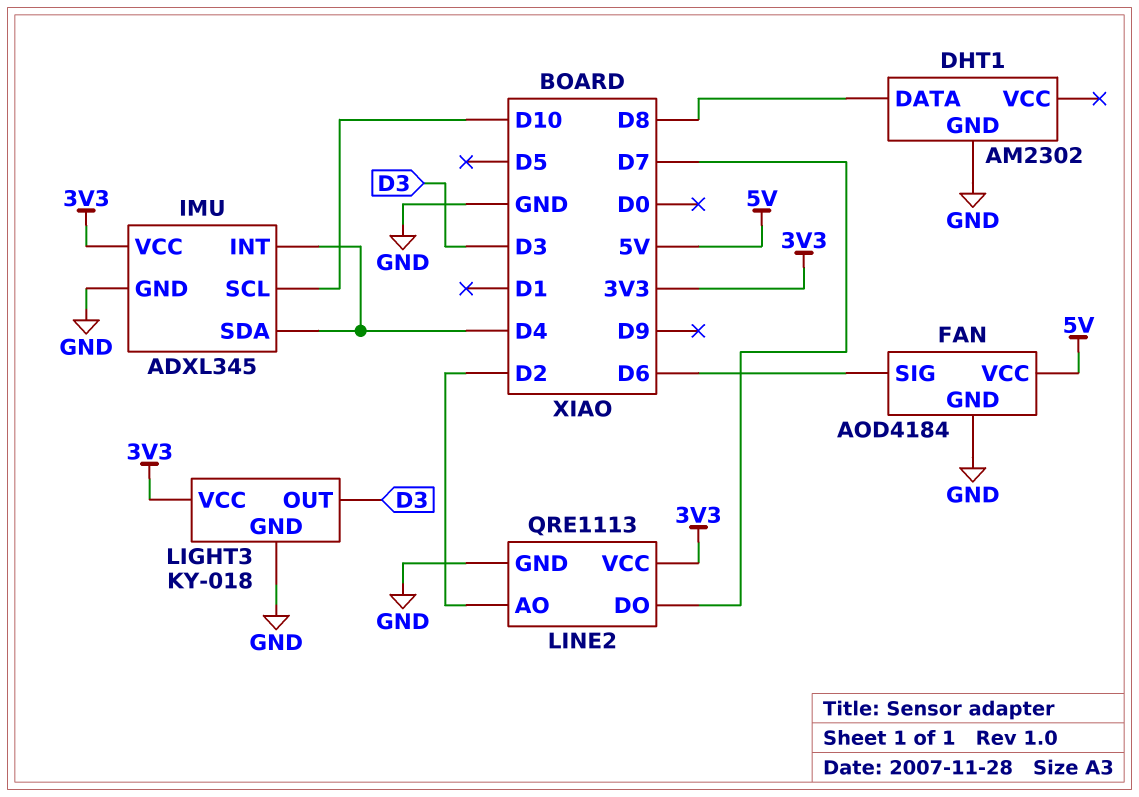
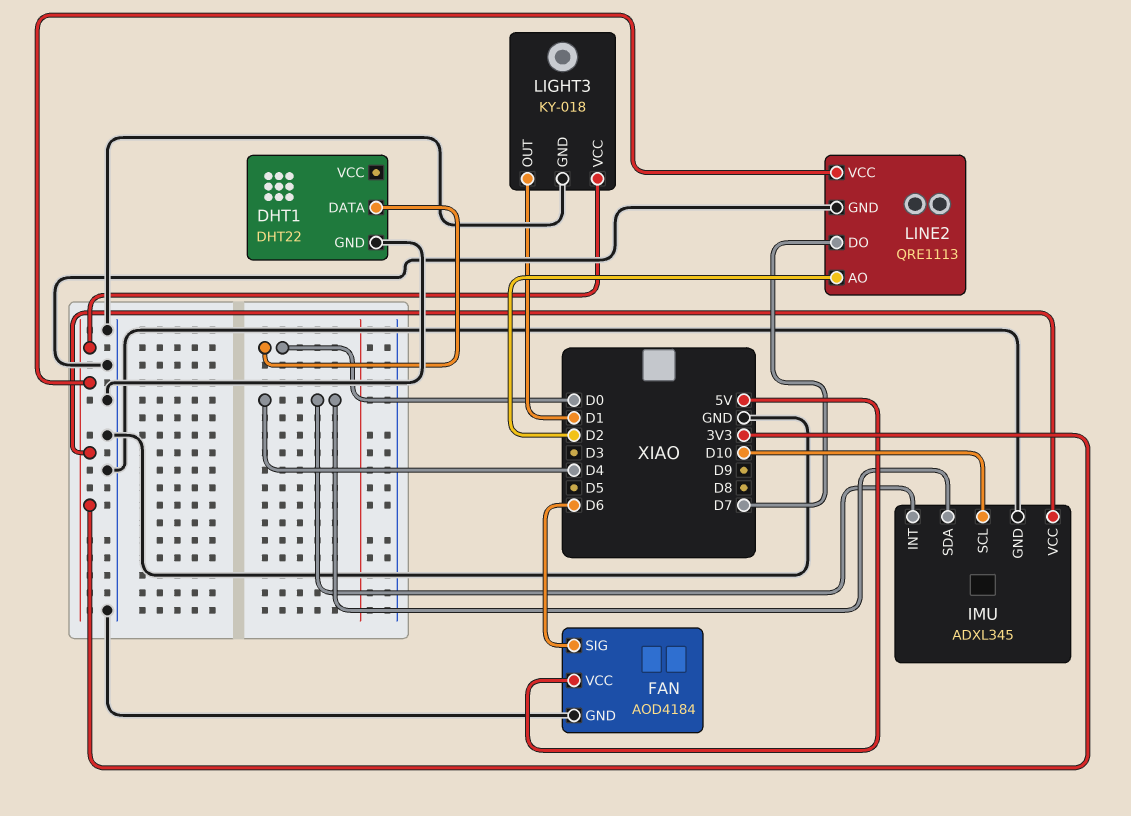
DHT1: AM2302 -> DHT22
DHT1 pin DATA: D8 -> D0
LIGHT3 pin OUT: D3 -> D1

